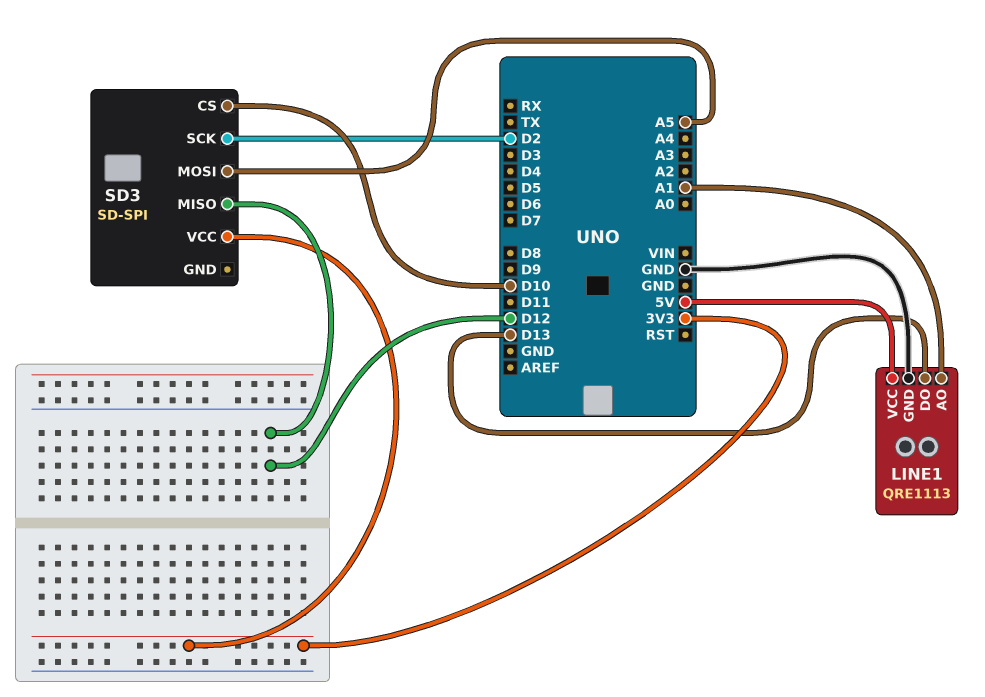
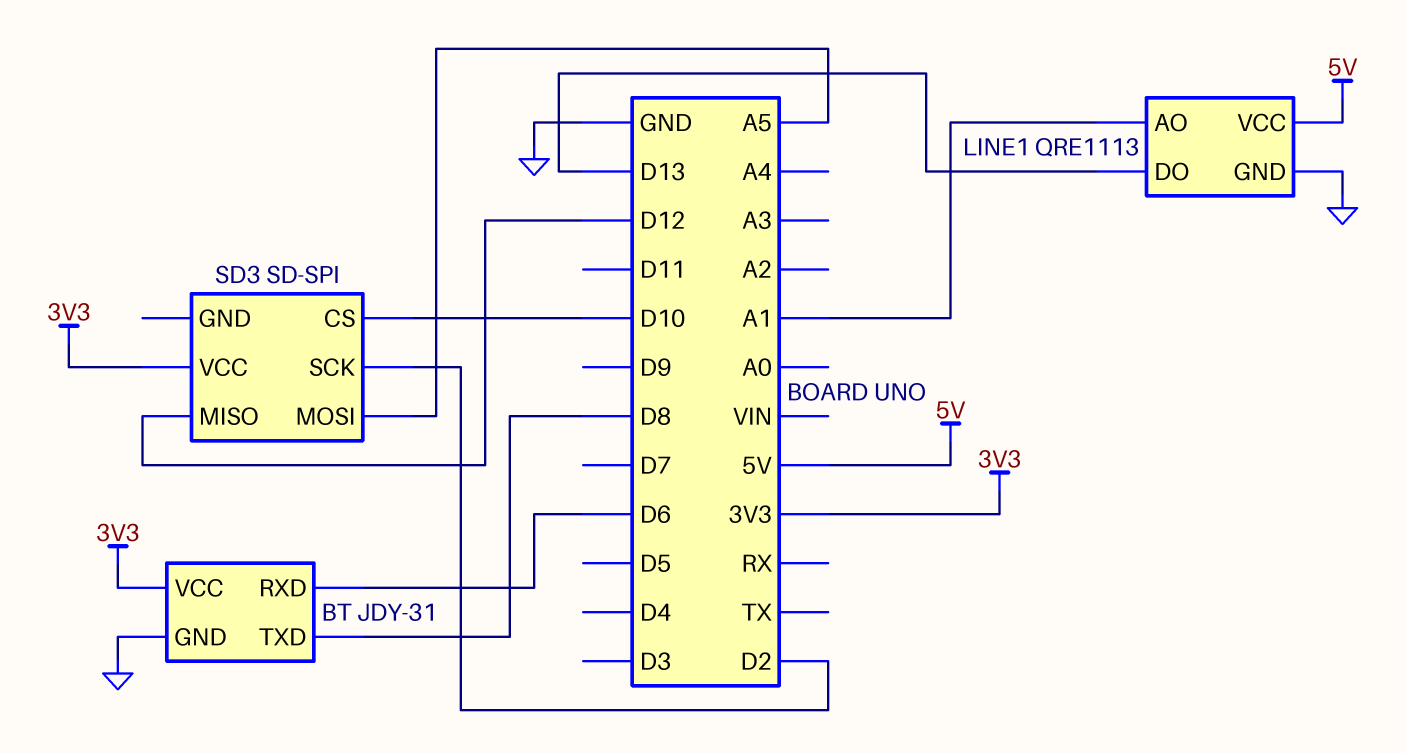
BT: none -> JDY-31
BT pin GND: none -> GND
BT pin RXD: none -> D6
BT pin TXD: none -> D8
BT pin VCC: none -> 3V3

